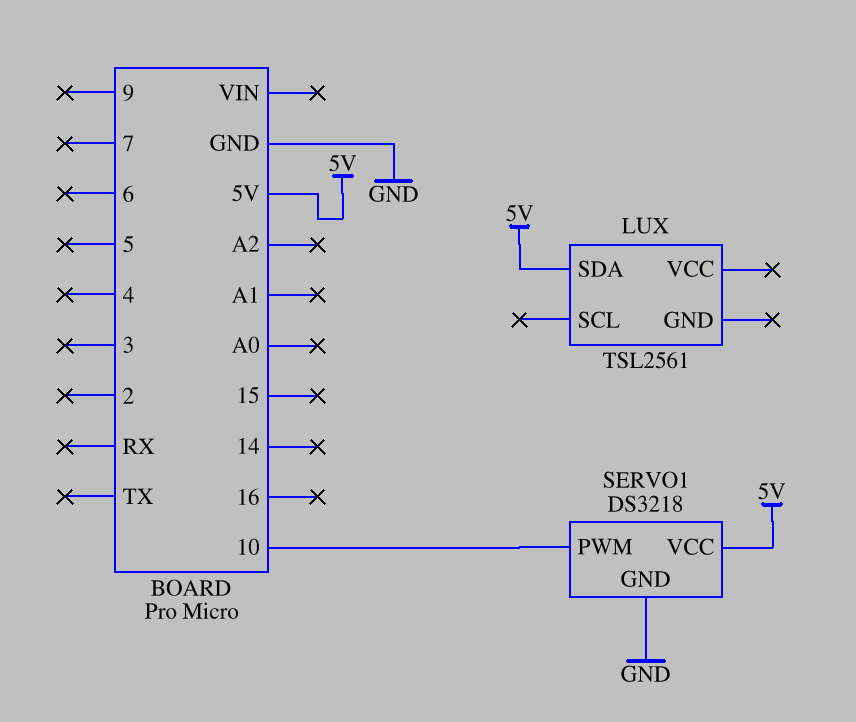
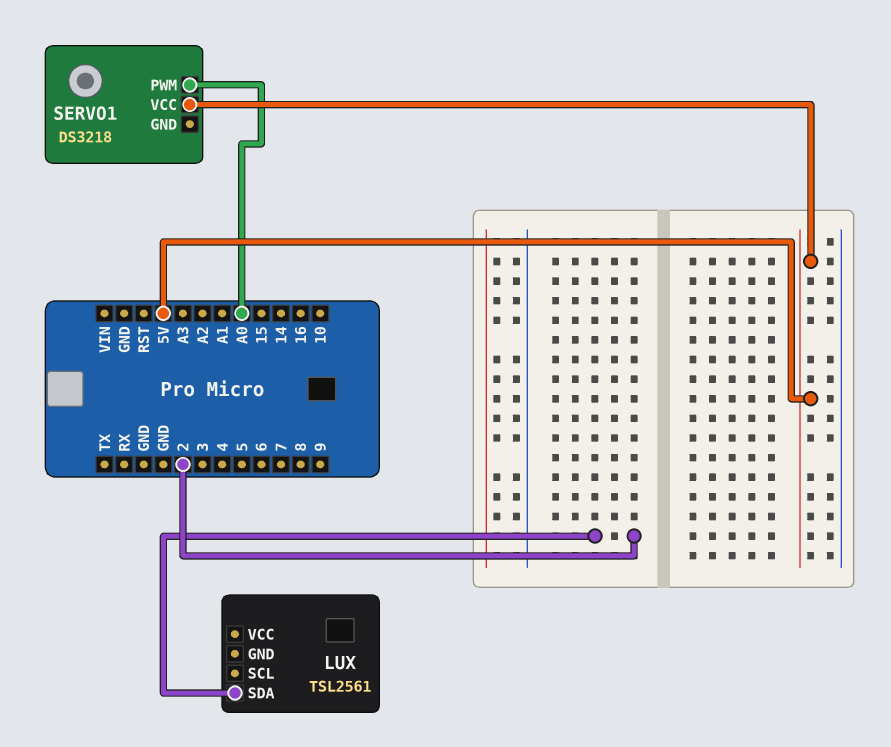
LUX pin SDA: 5V -> 2
SERVO1 pin GND: GND -> none
SERVO1 pin PWM: 10 -> A0

